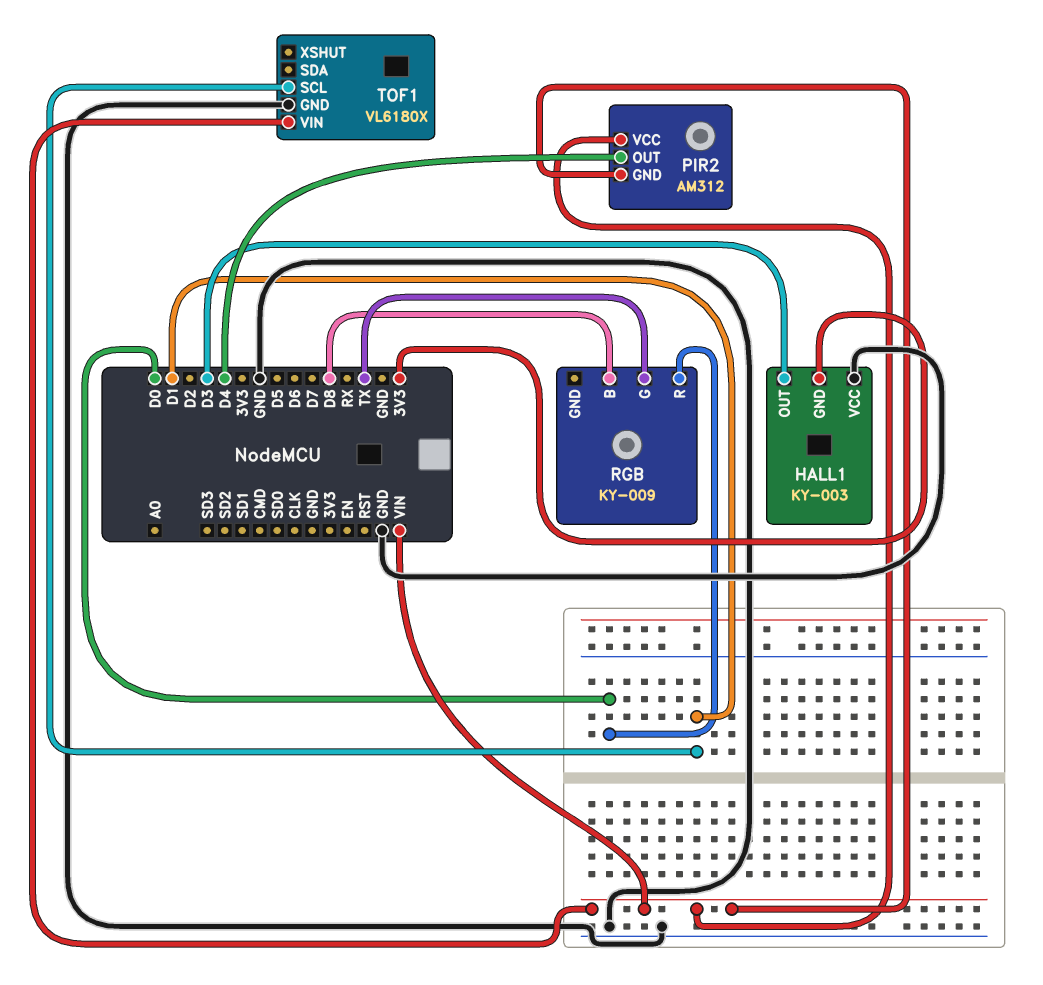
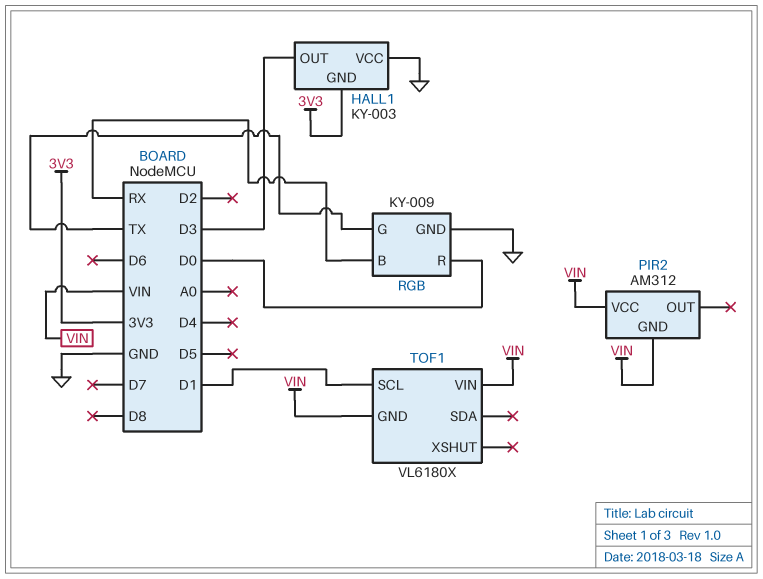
PIR2 pin OUT: D4 -> none
RGB pin B: D8 -> RX
RGB pin GND: none -> GND
TOF1 pin GND: GND -> VIN

